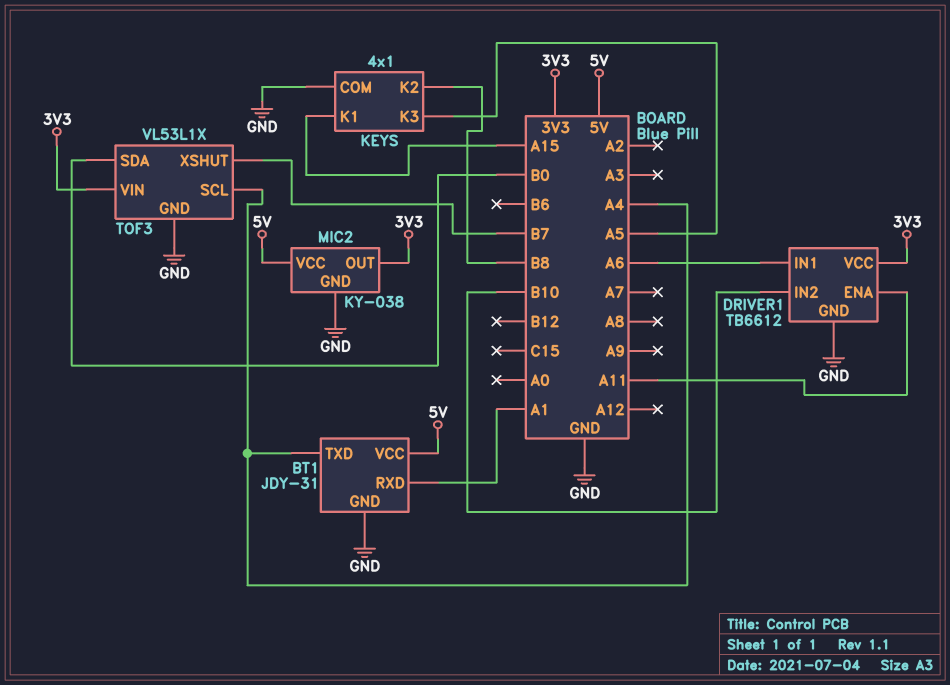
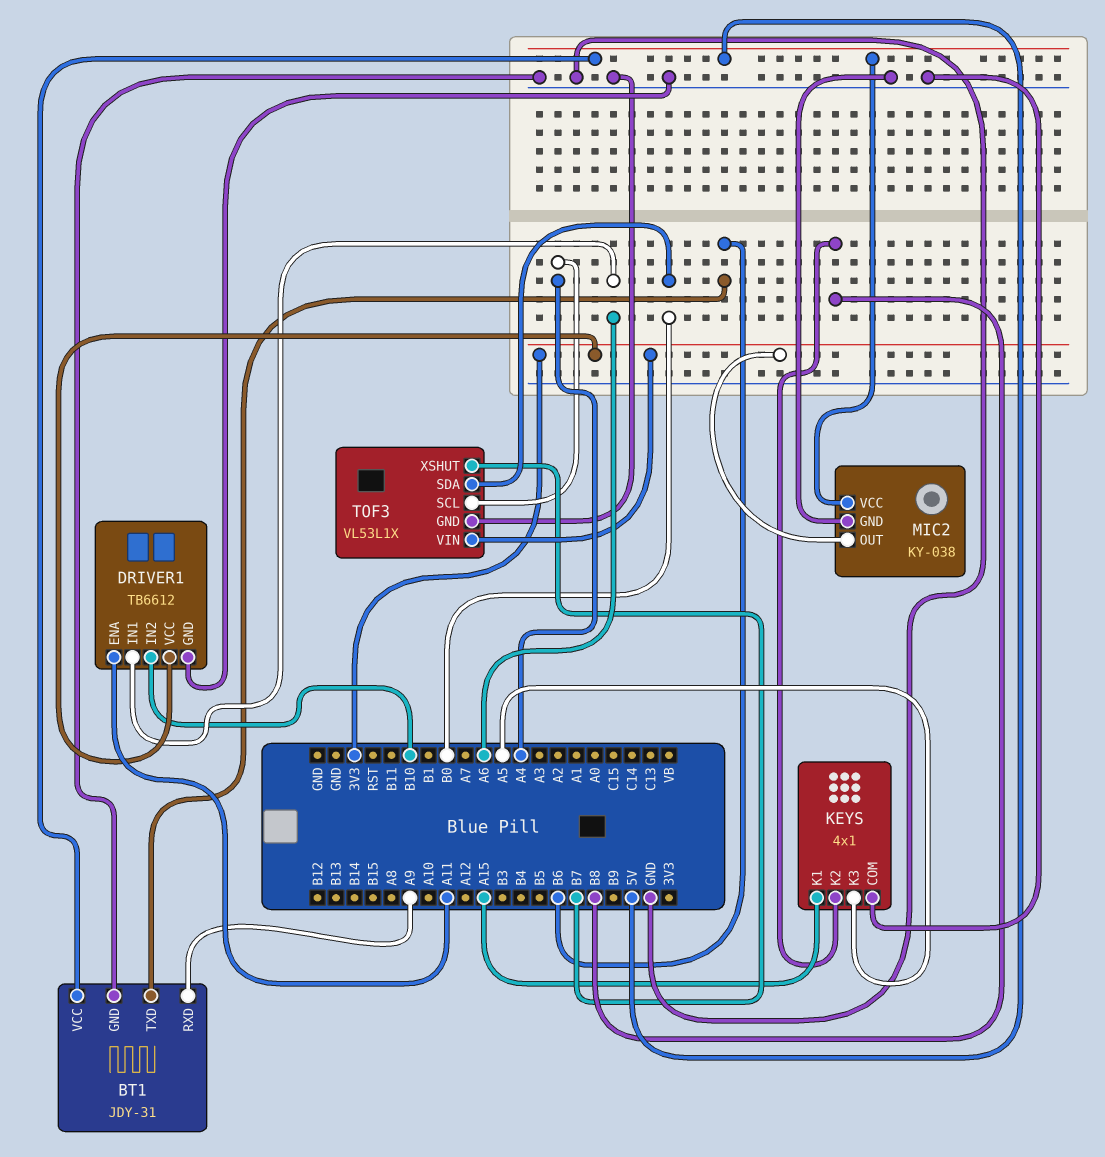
BT1 pin RXD: A1 -> A9
BT1 pin TXD: A4 -> B6

